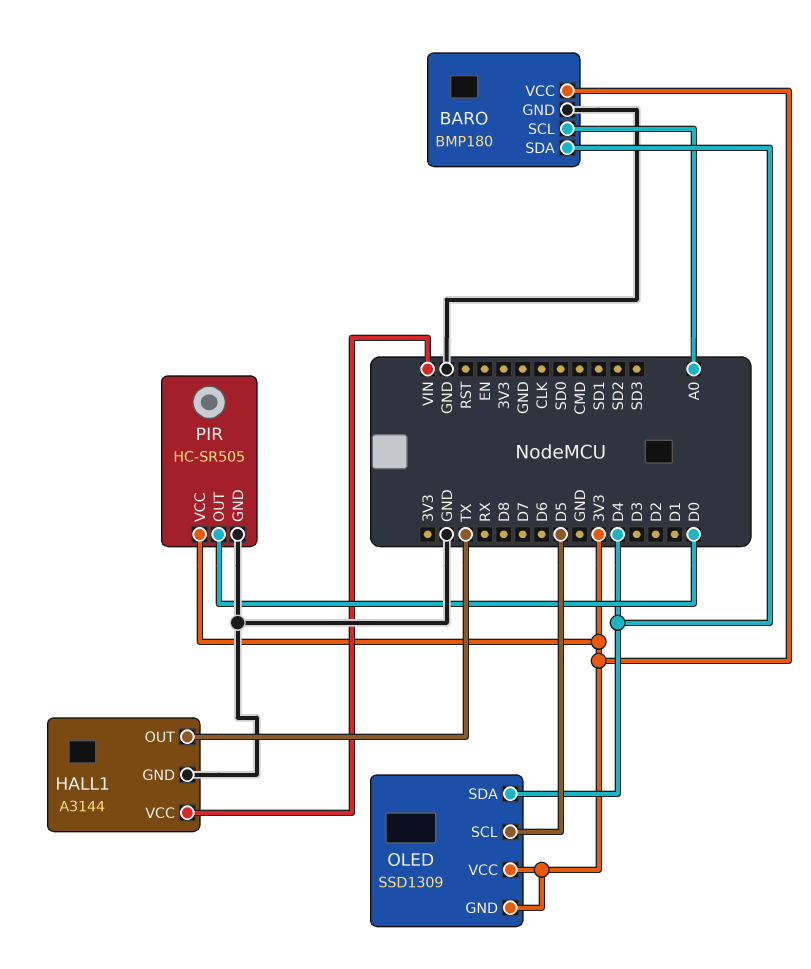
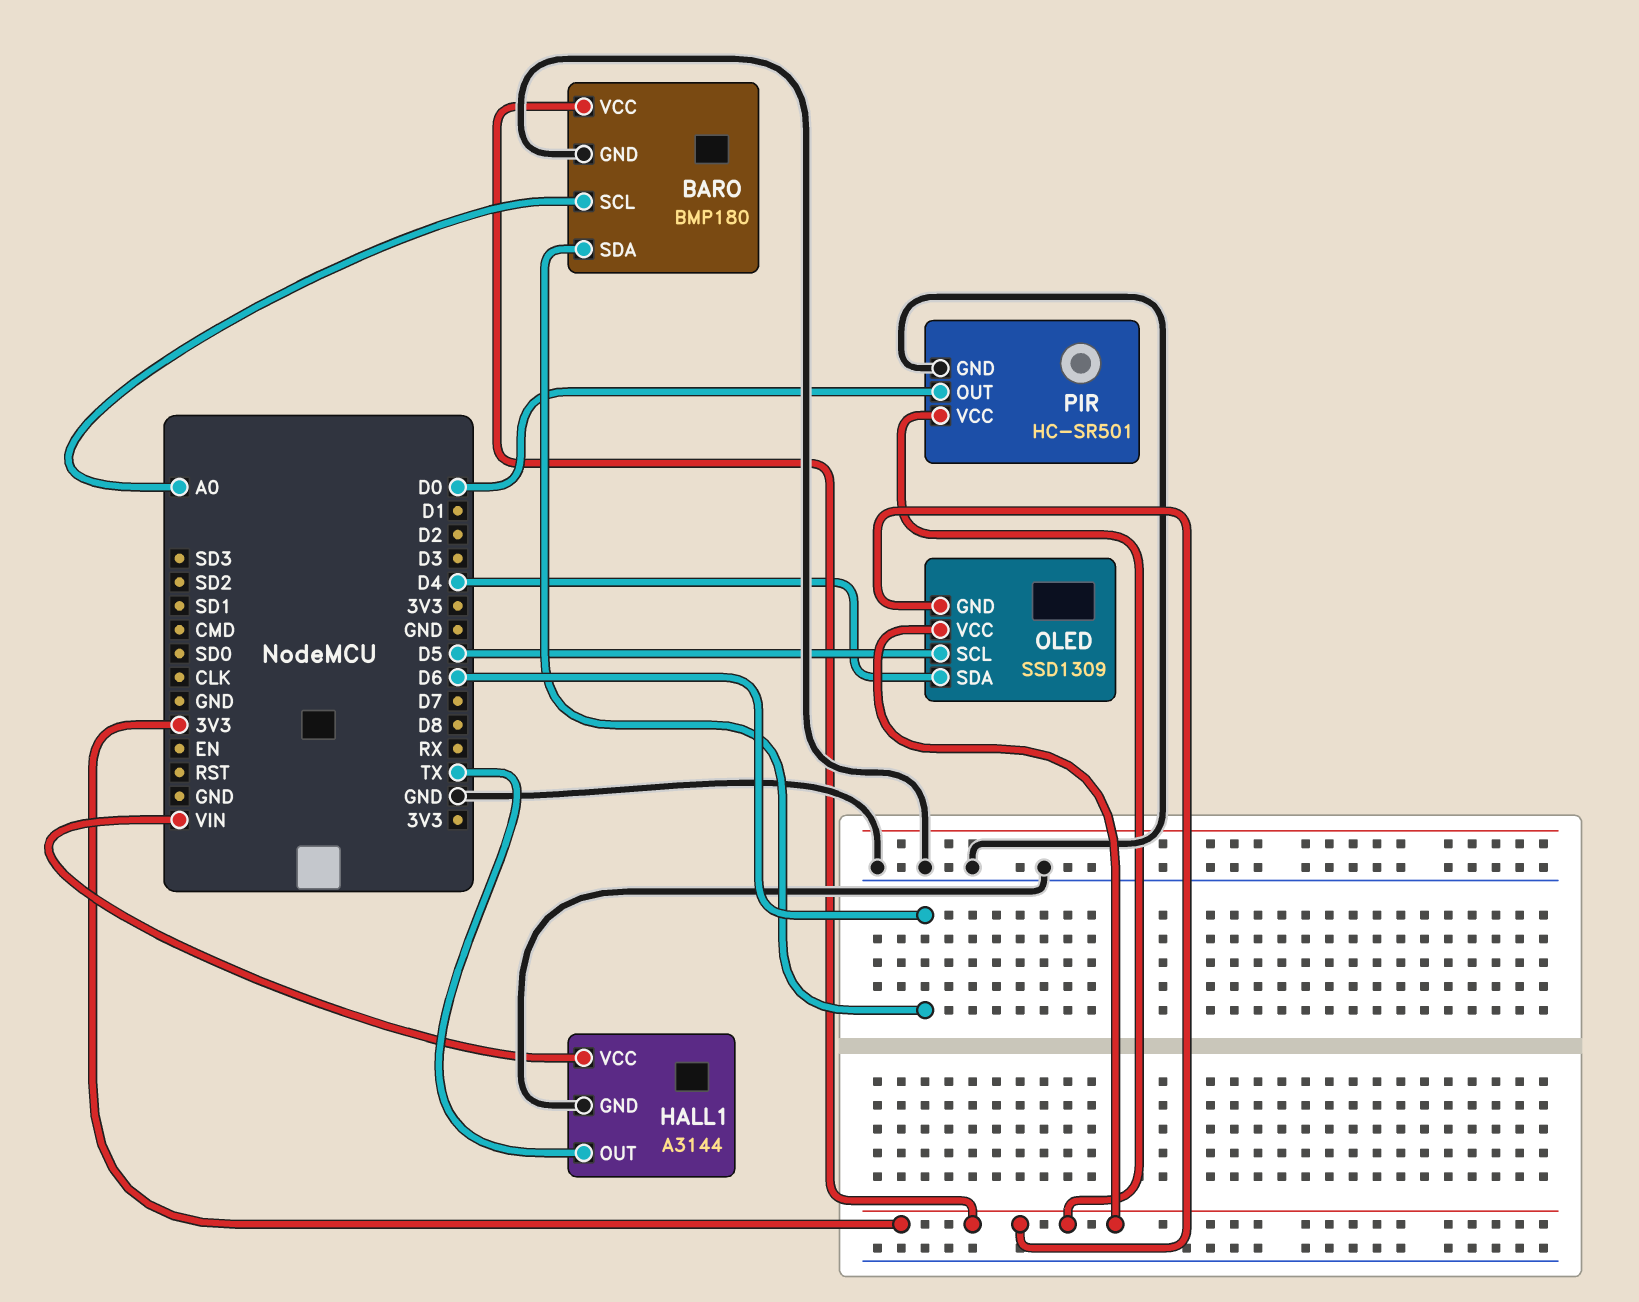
BARO pin SDA: D4 -> D6
PIR: HC-SR505 -> HC-SR501

